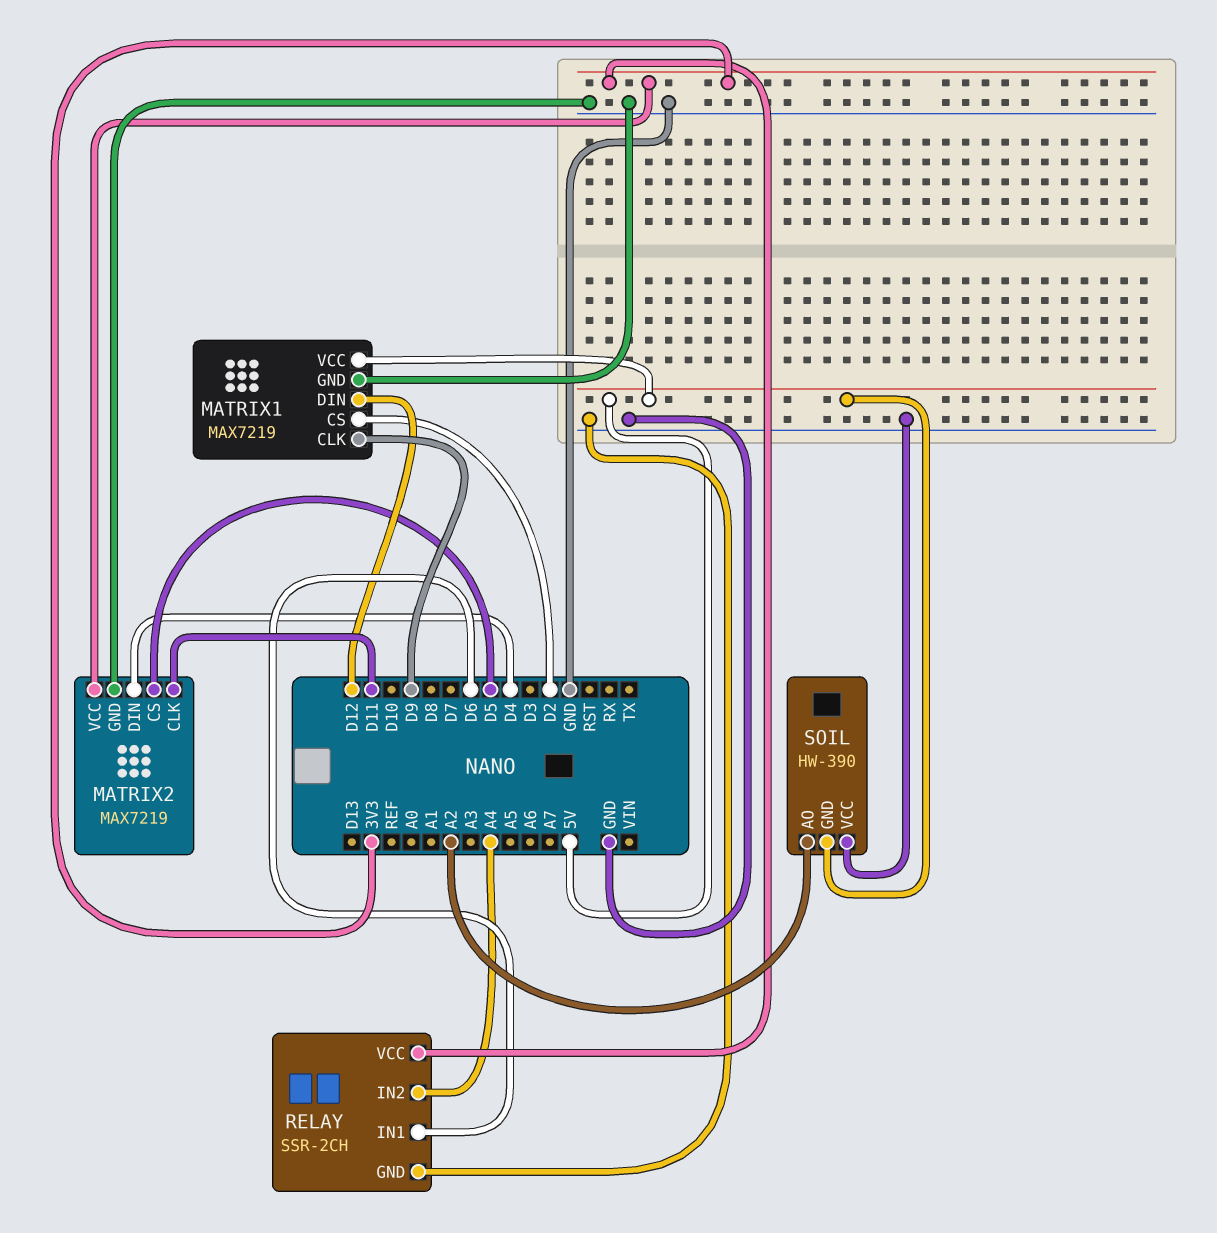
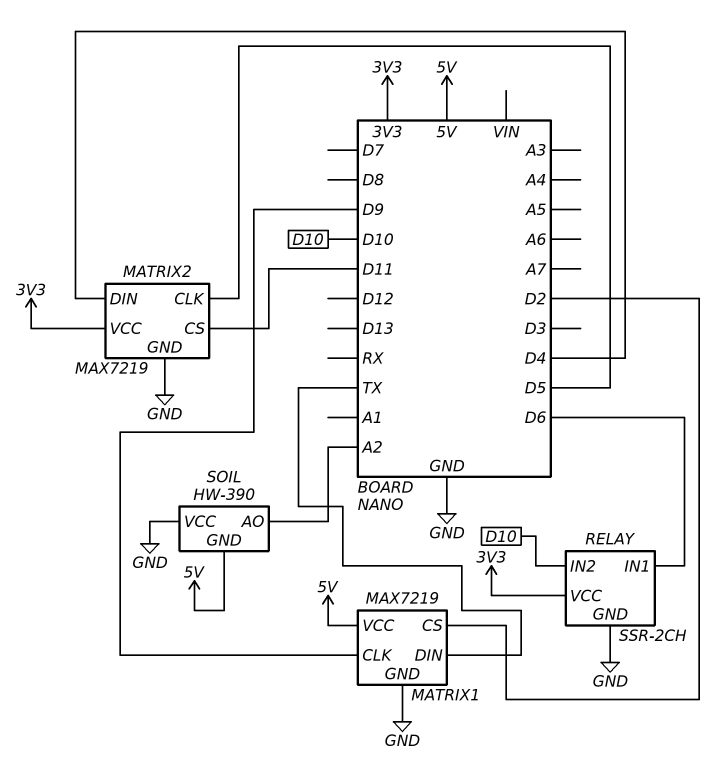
MATRIX1 pin DIN: D12 -> TX
MATRIX2 pin CLK: D11 -> D5
MATRIX2 pin CS: D5 -> D11
RELAY pin IN2: A4 -> D10

